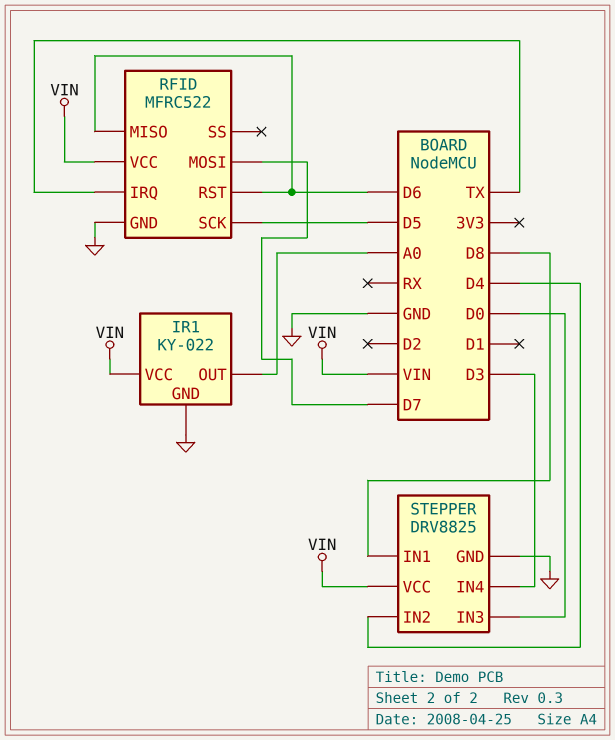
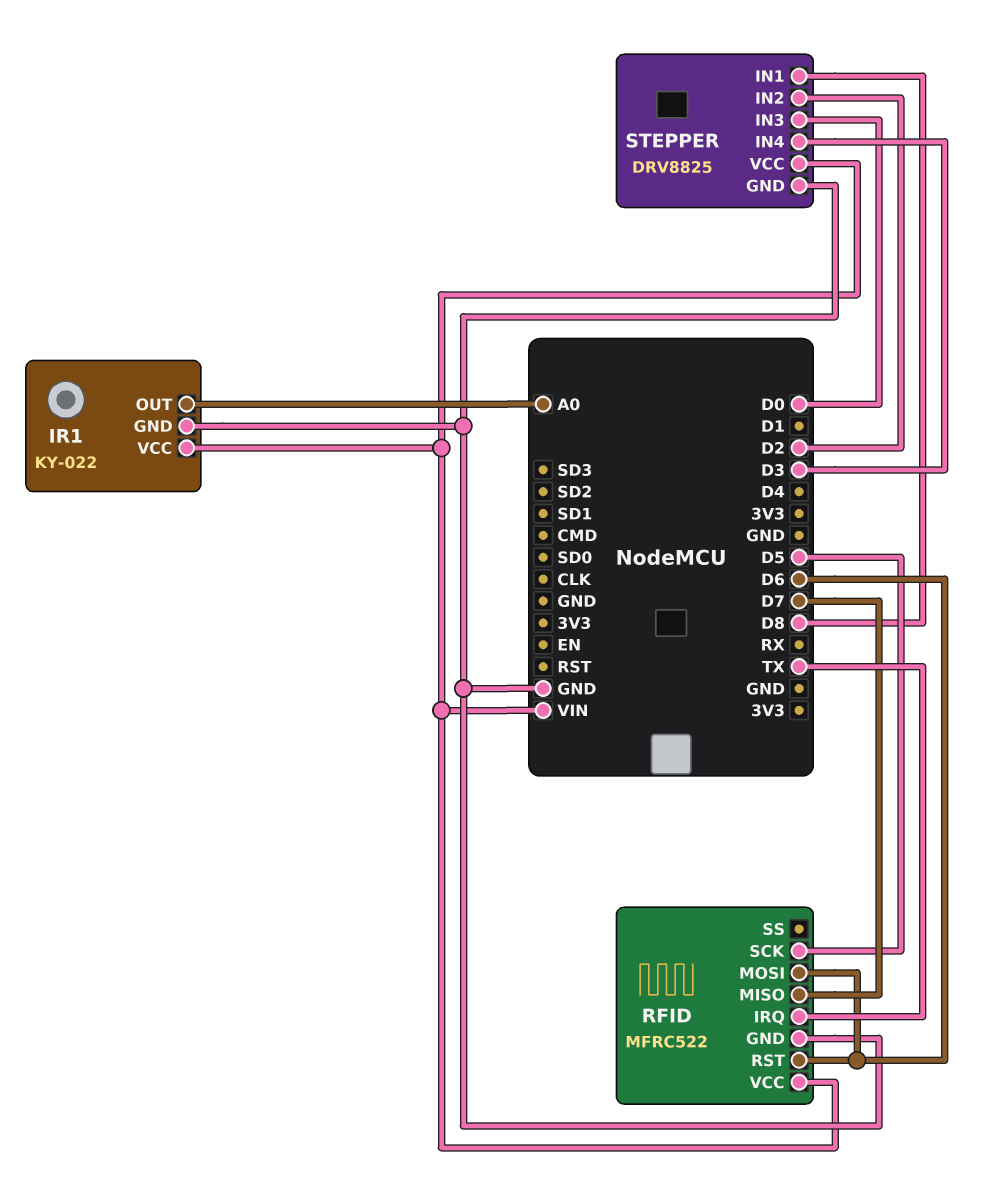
RFID pin MISO: D6 -> D7
RFID pin MOSI: D7 -> D6
STEPPER pin IN2: D4 -> D2

